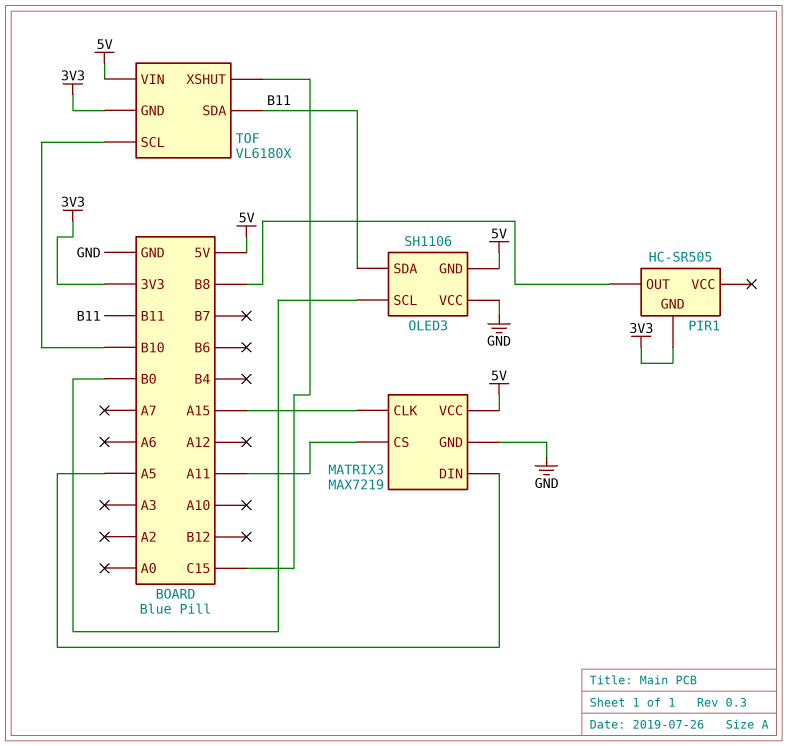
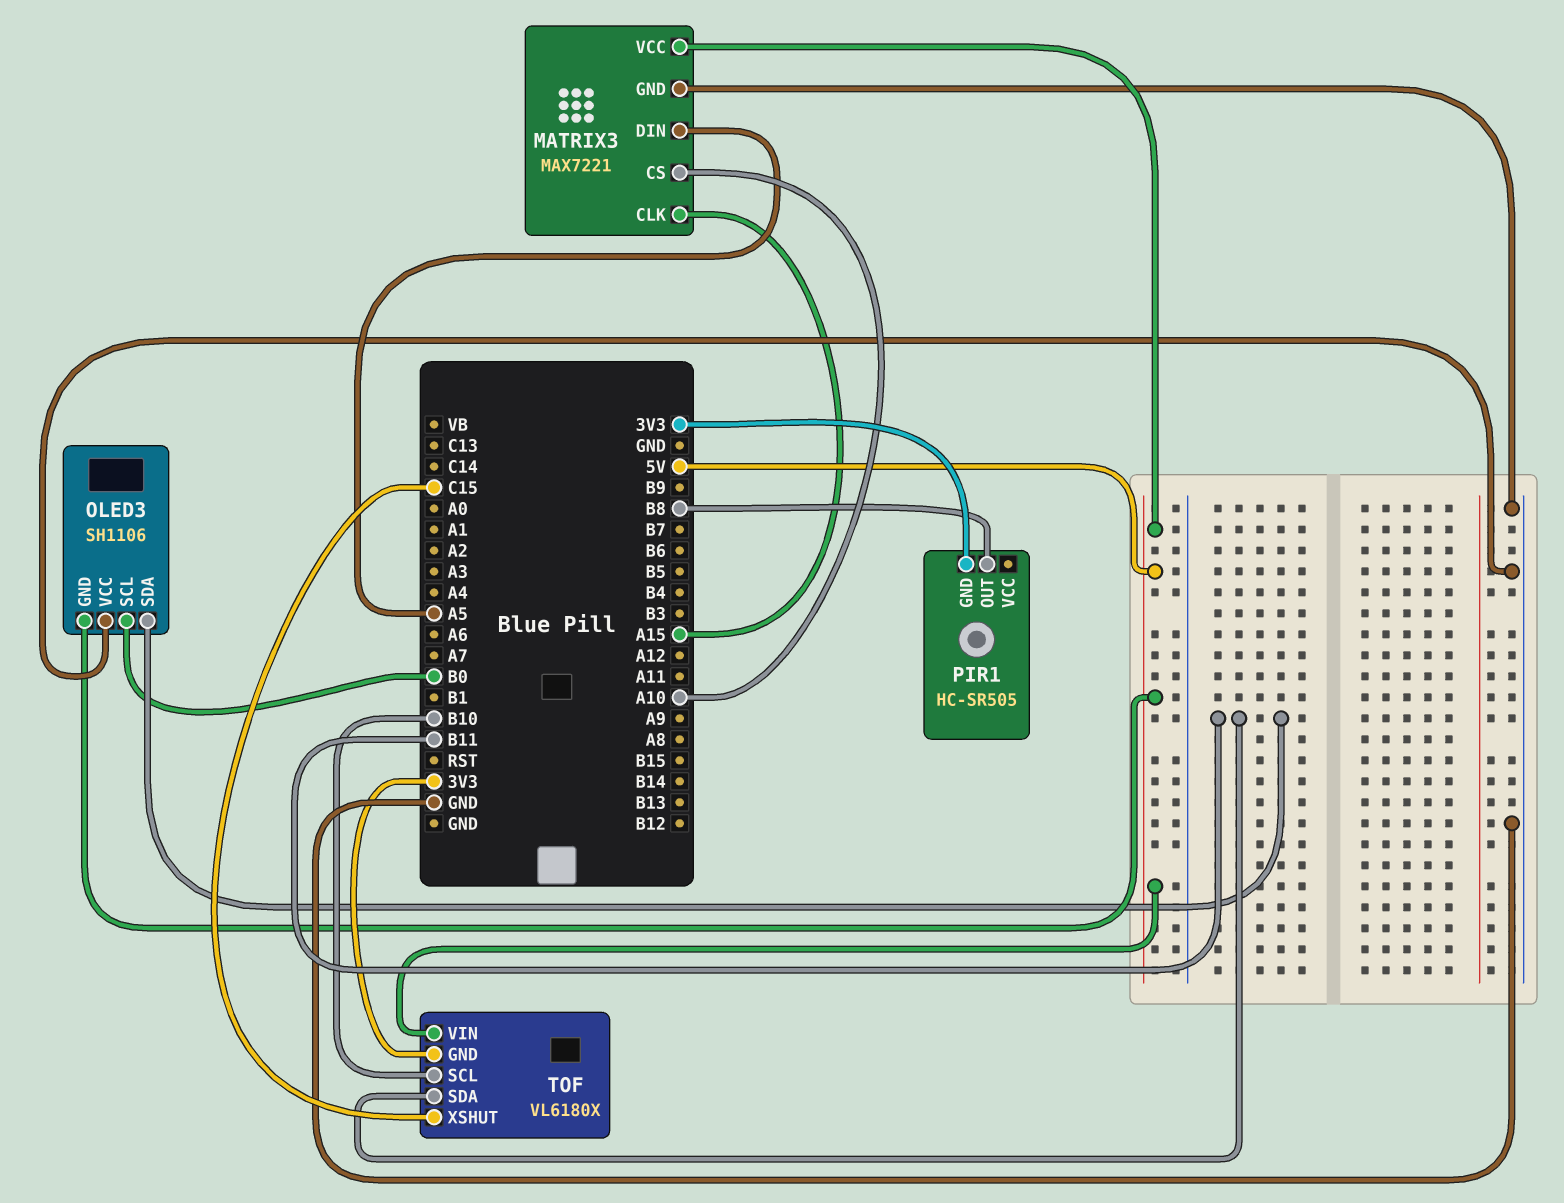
MATRIX3: MAX7219 -> MAX7221
MATRIX3 pin CS: A11 -> A10

